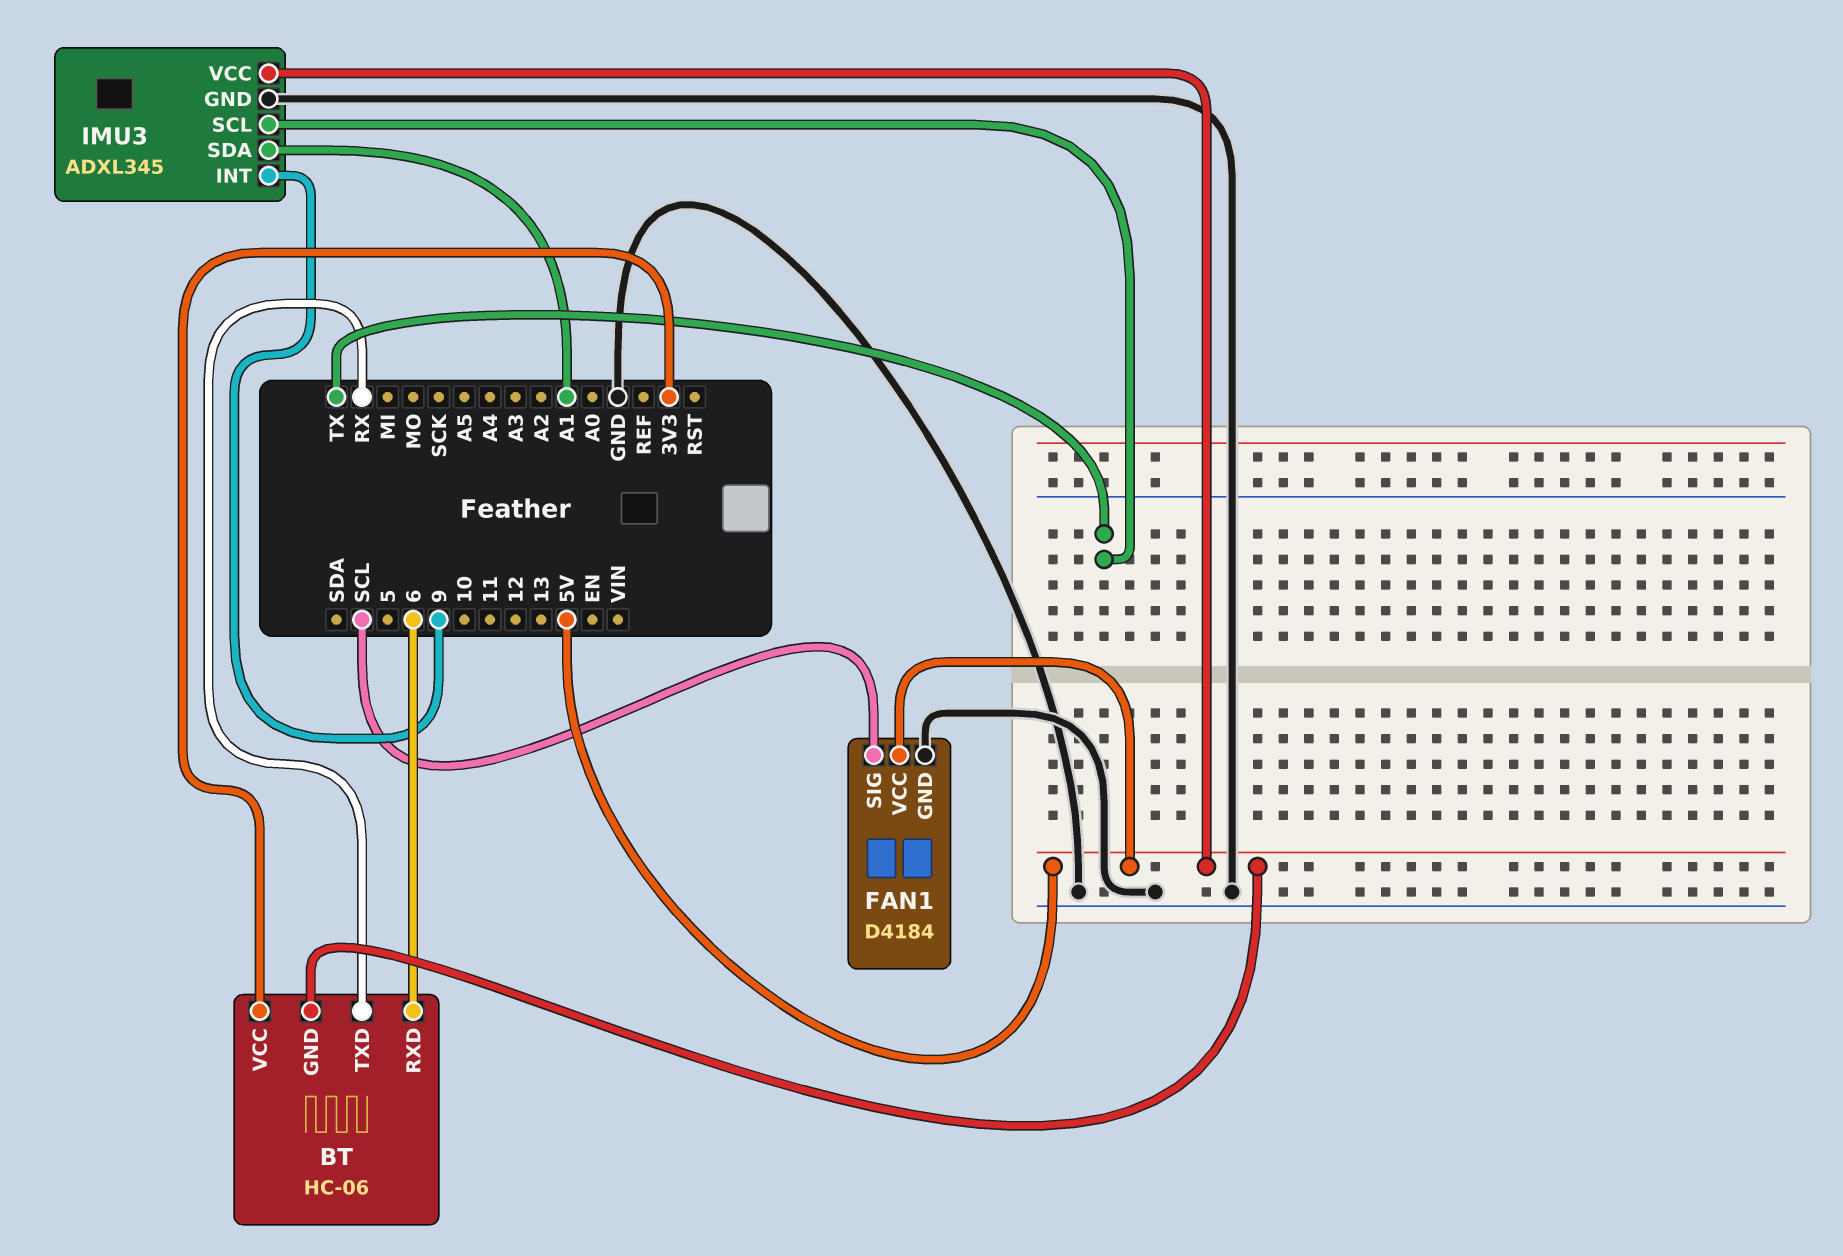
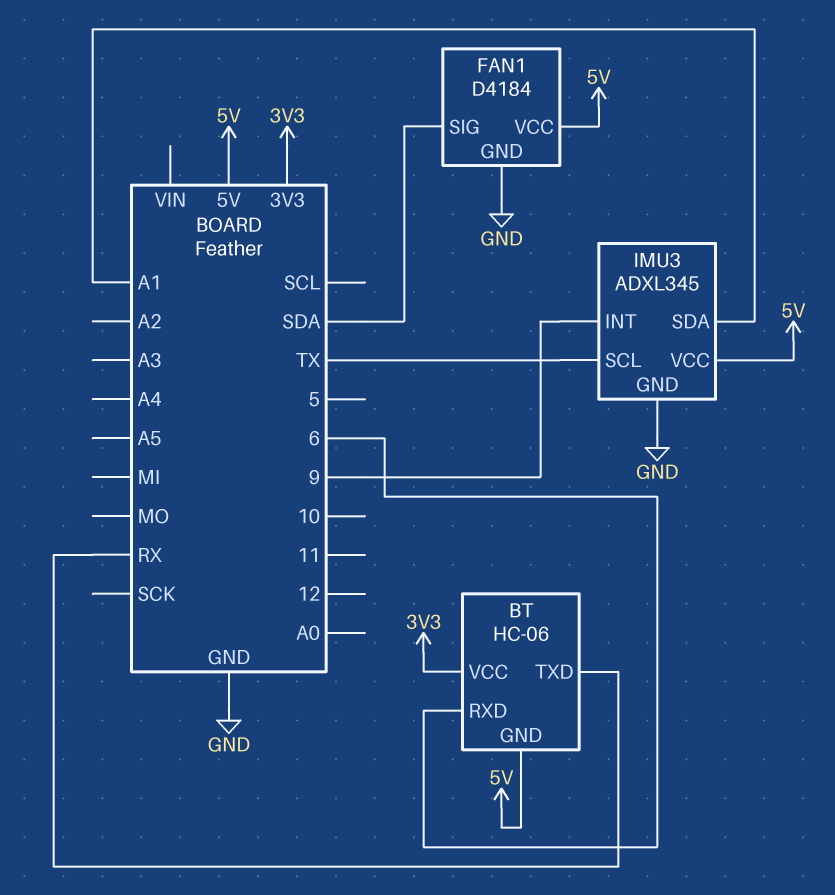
FAN1 pin SIG: SCL -> SDA

